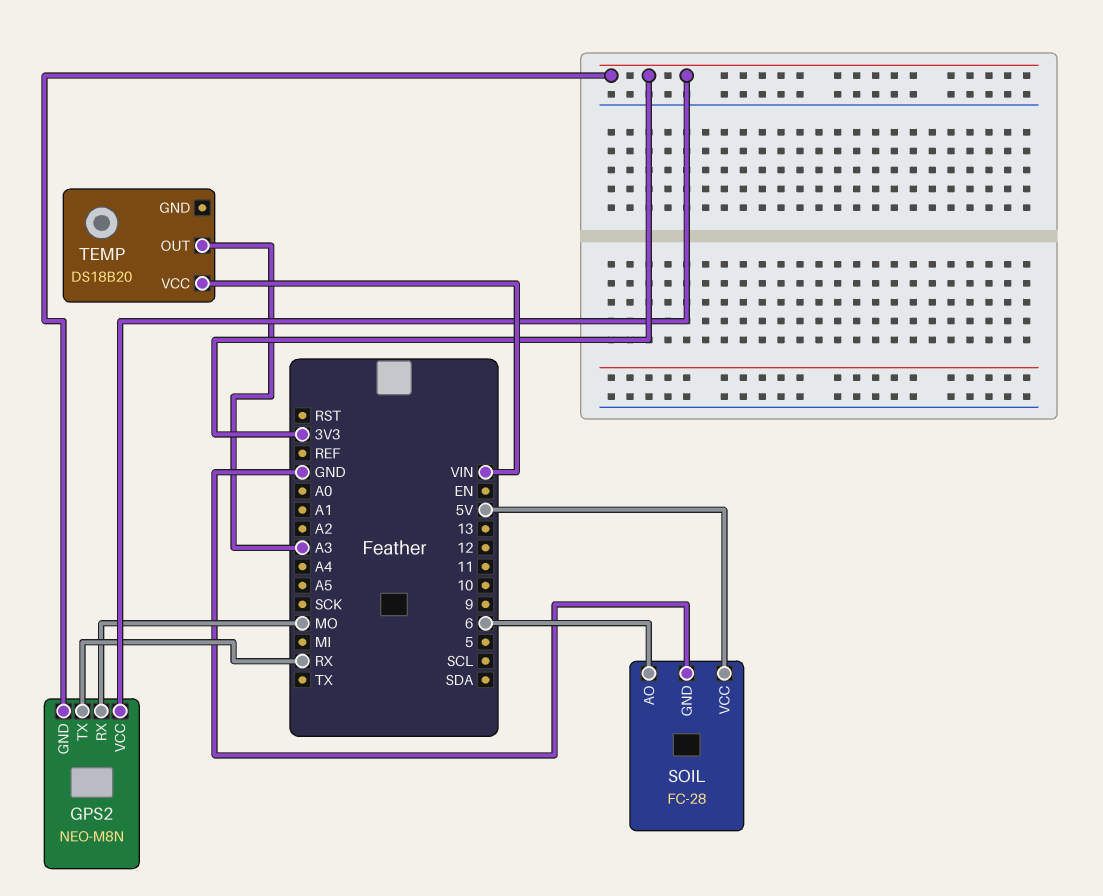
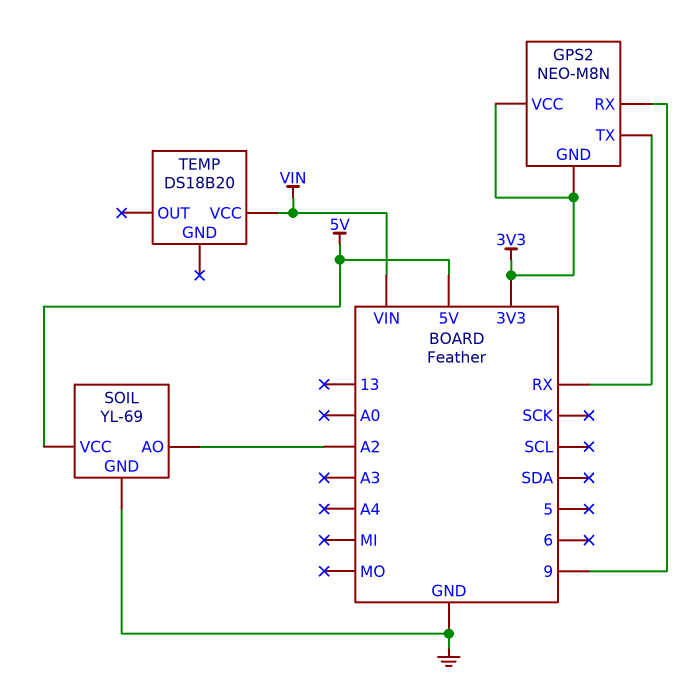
GPS2 pin RX: MO -> 9
SOIL: FC-28 -> YL-69
SOIL pin AO: 6 -> A2
TEMP pin OUT: A3 -> none

